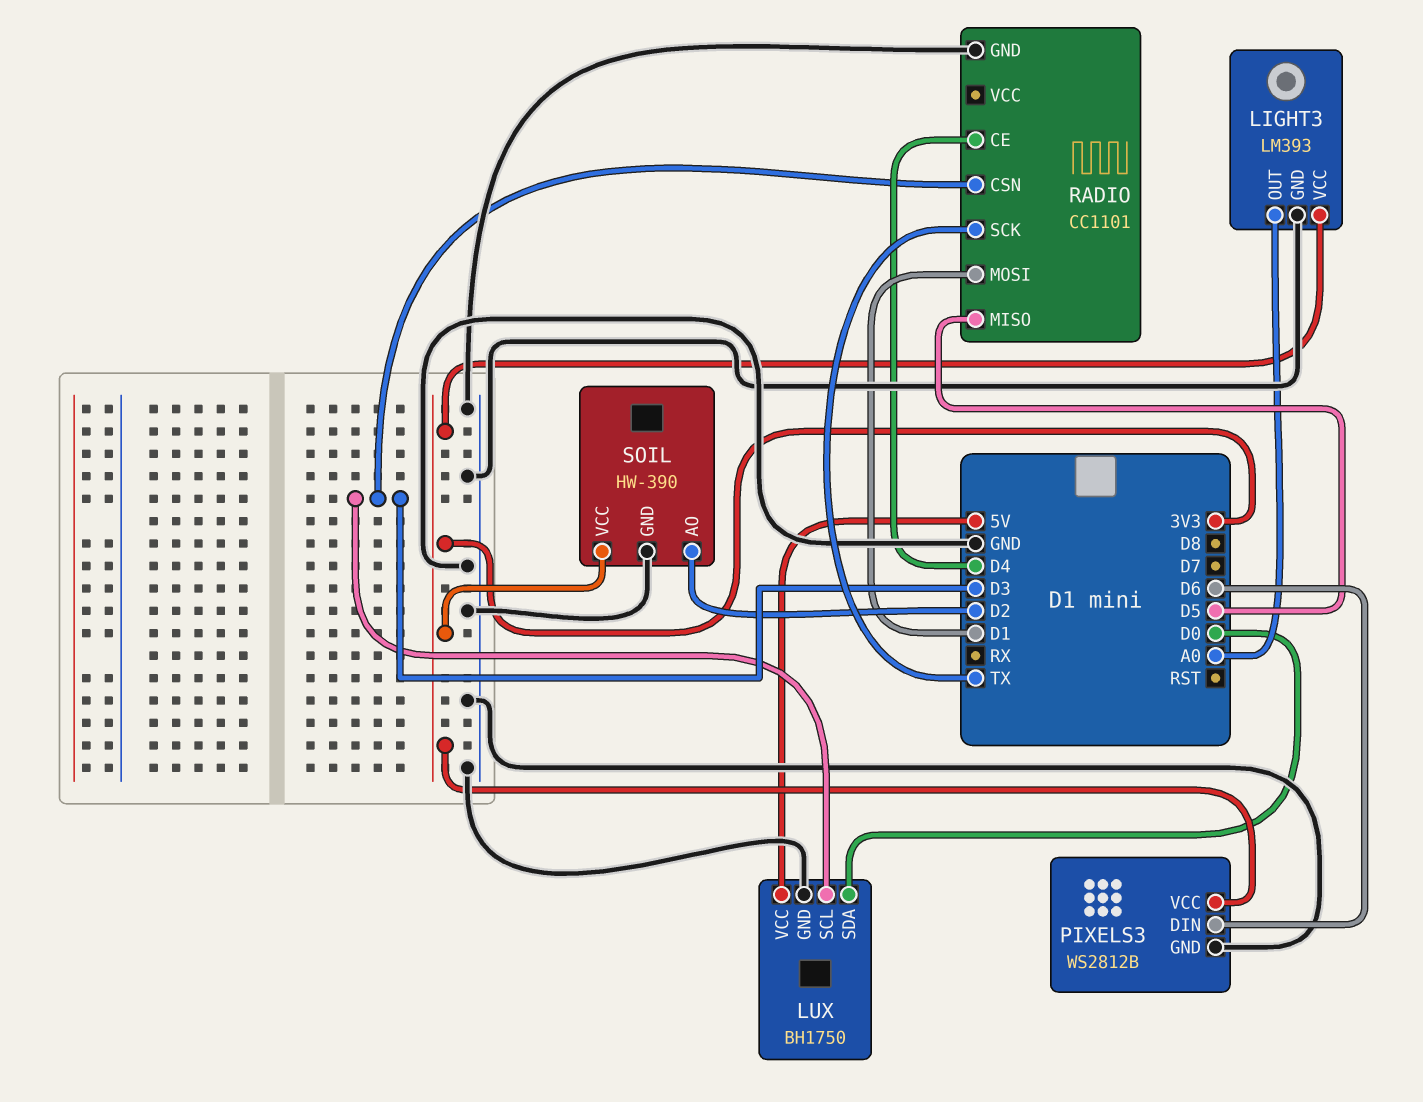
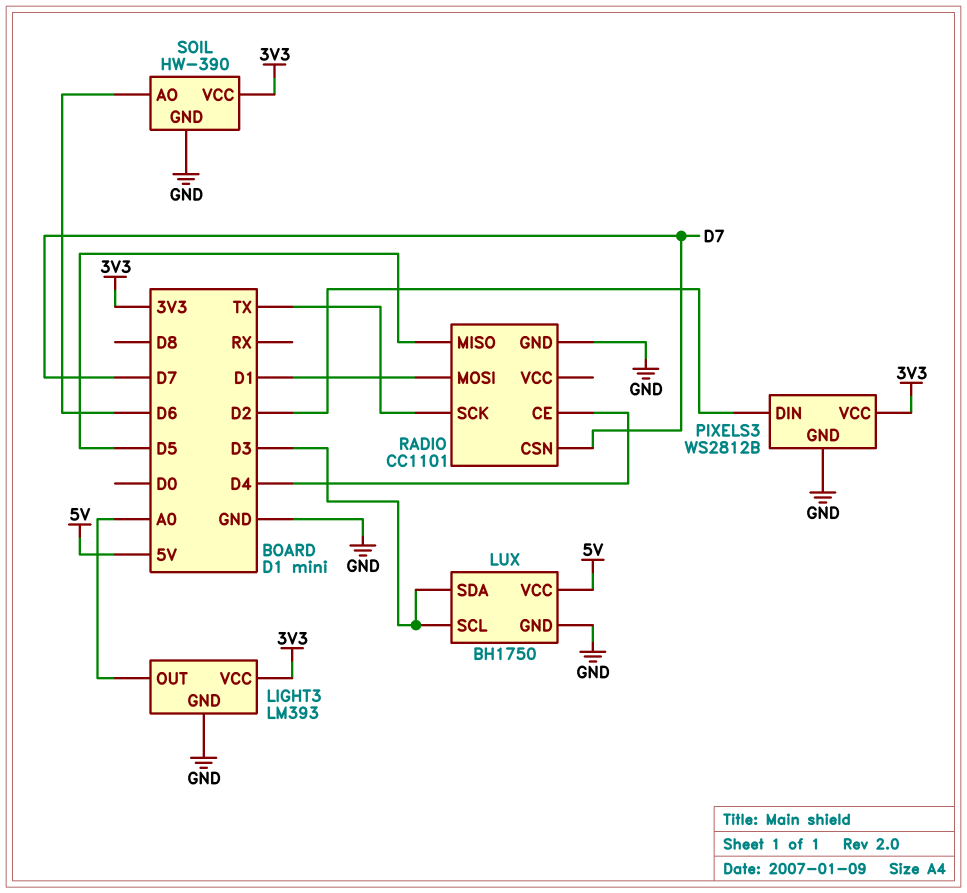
LUX pin SDA: D0 -> D3
PIXELS3 pin DIN: D6 -> D2
RADIO pin CSN: D3 -> D7
SOIL pin AO: D2 -> D6

